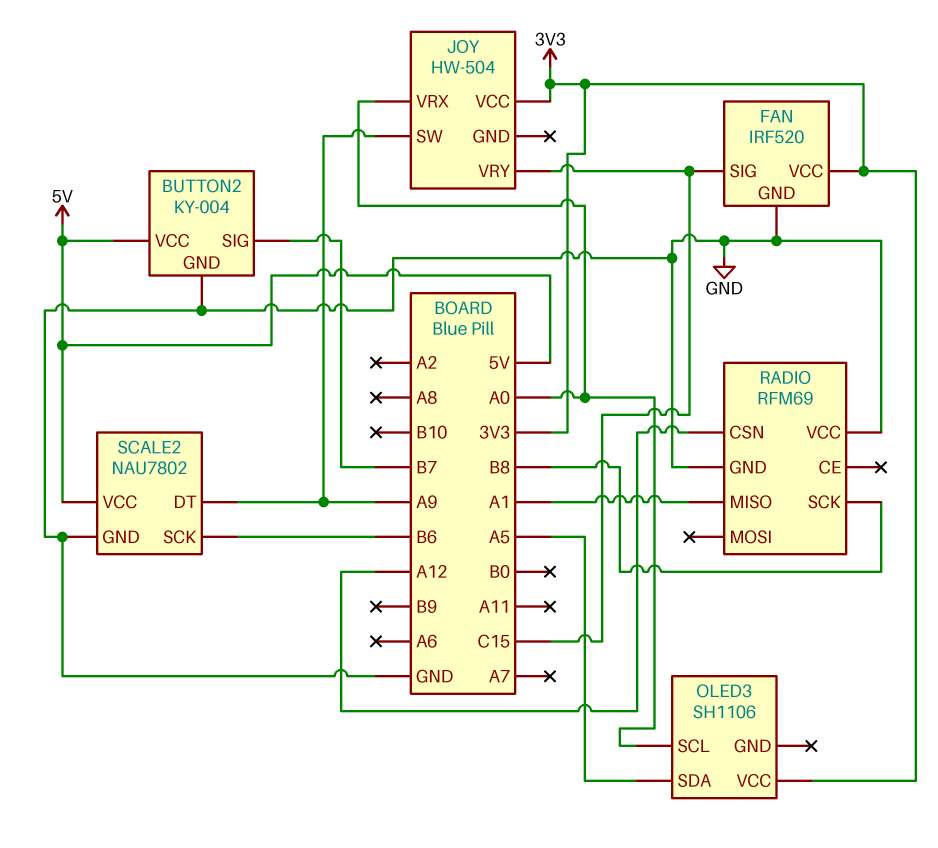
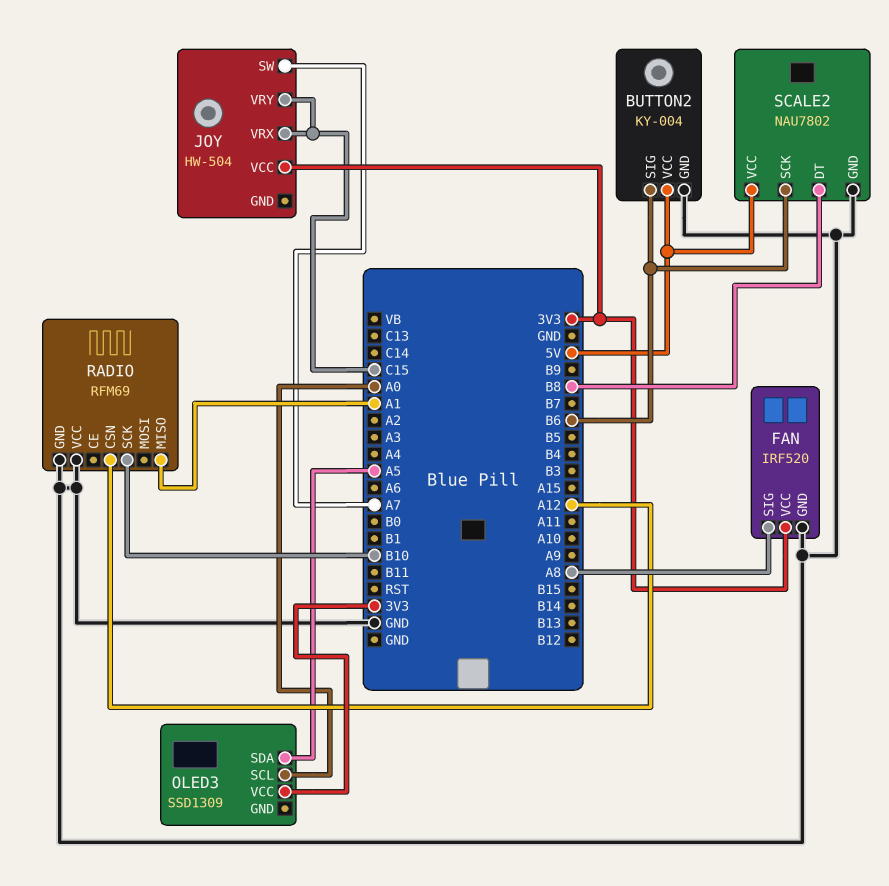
BUTTON2 pin SIG: B7 -> B6
FAN pin SIG: C15 -> A8
JOY pin SW: A9 -> A7
JOY pin VRX: A0 -> C15
OLED3: SH1106 -> SSD1309
RADIO pin SCK: B8 -> B10
SCALE2 pin DT: A9 -> B8

